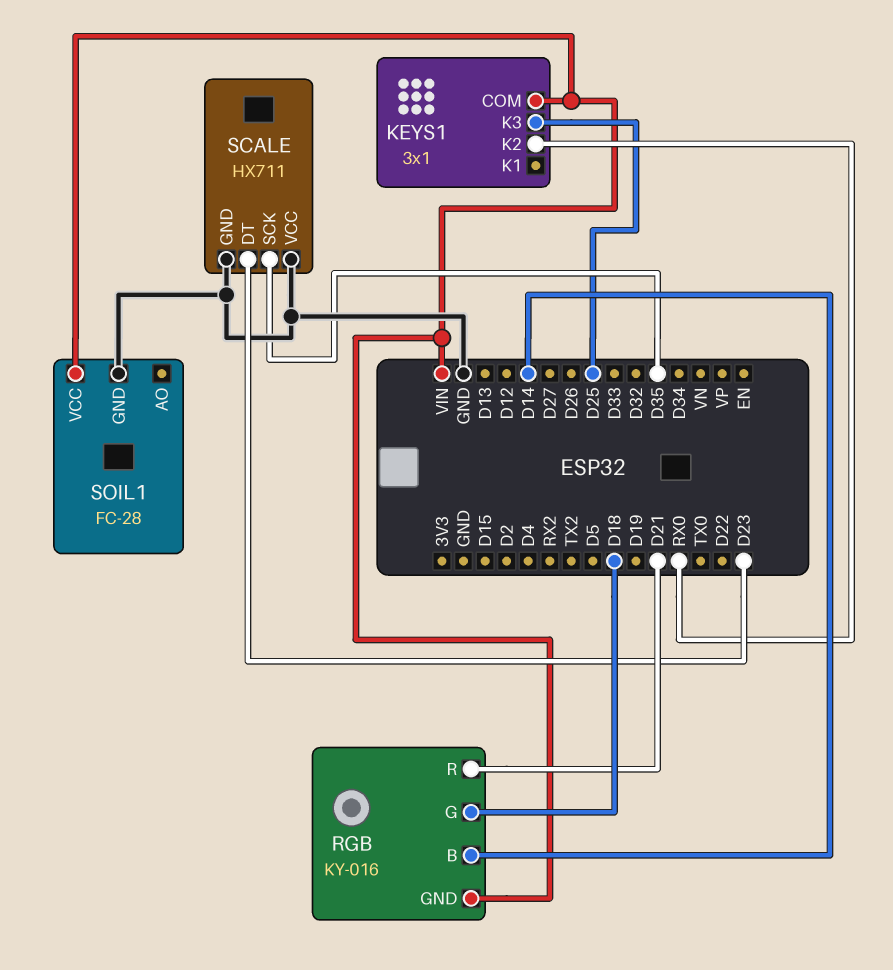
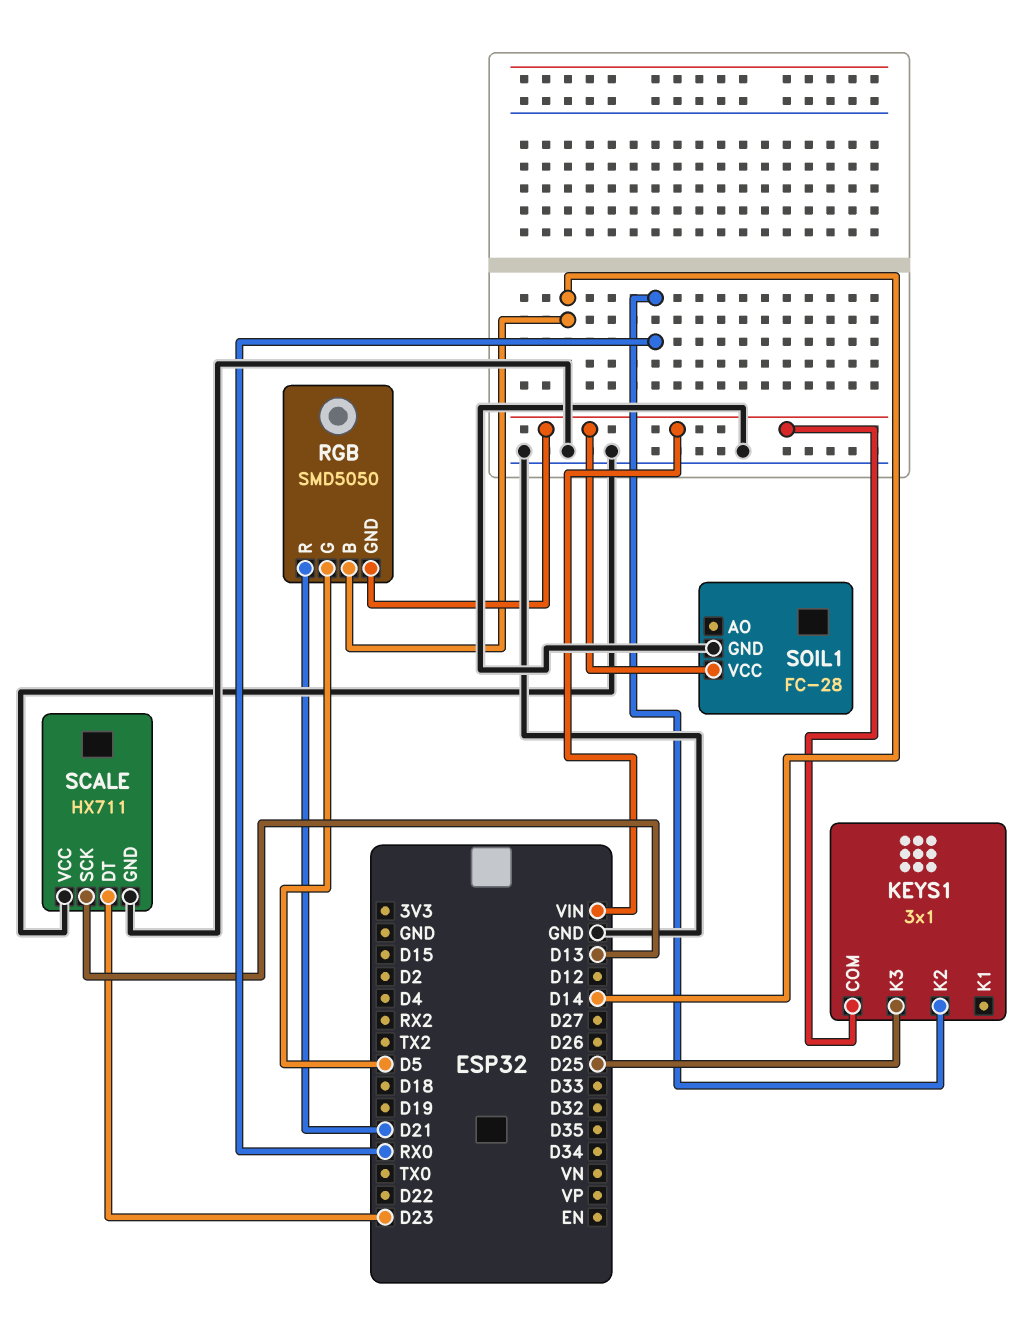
RGB: KY-016 -> SMD5050
RGB pin G: D18 -> D5
SCALE pin SCK: D35 -> D13

